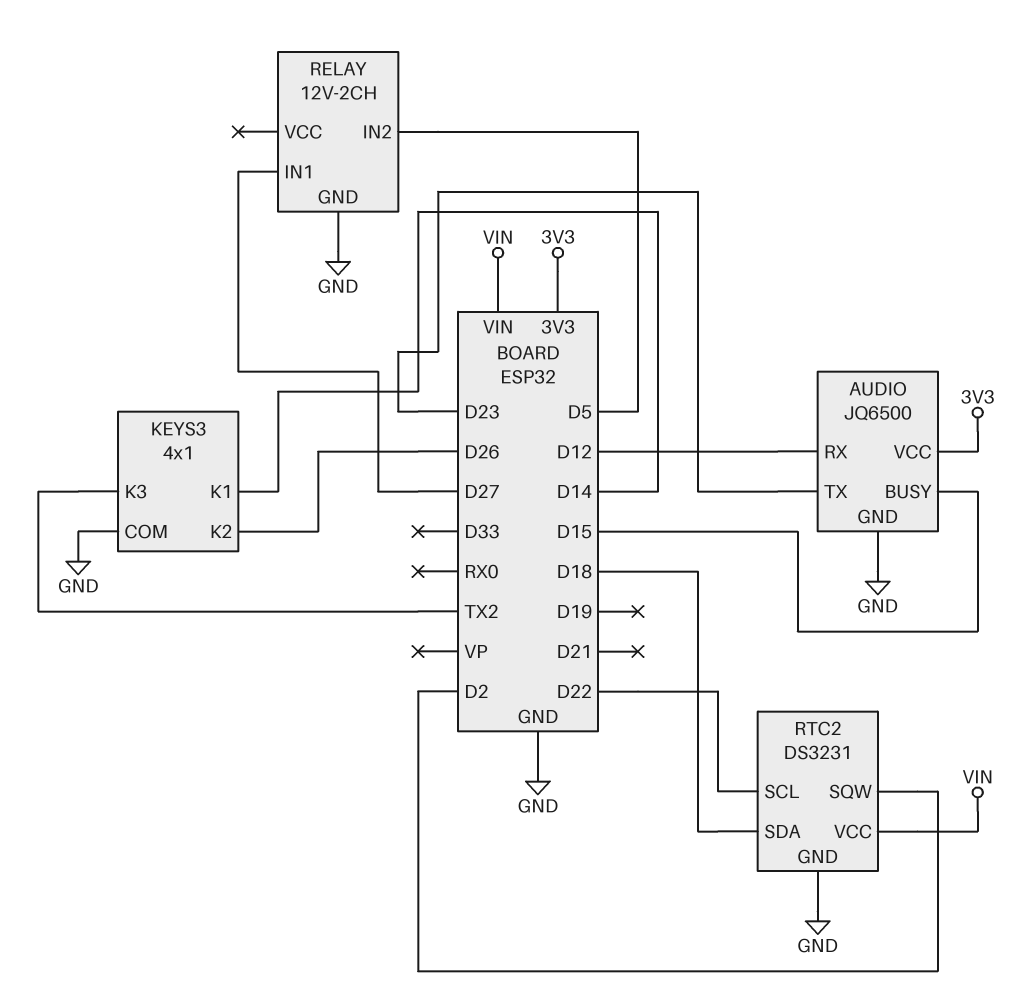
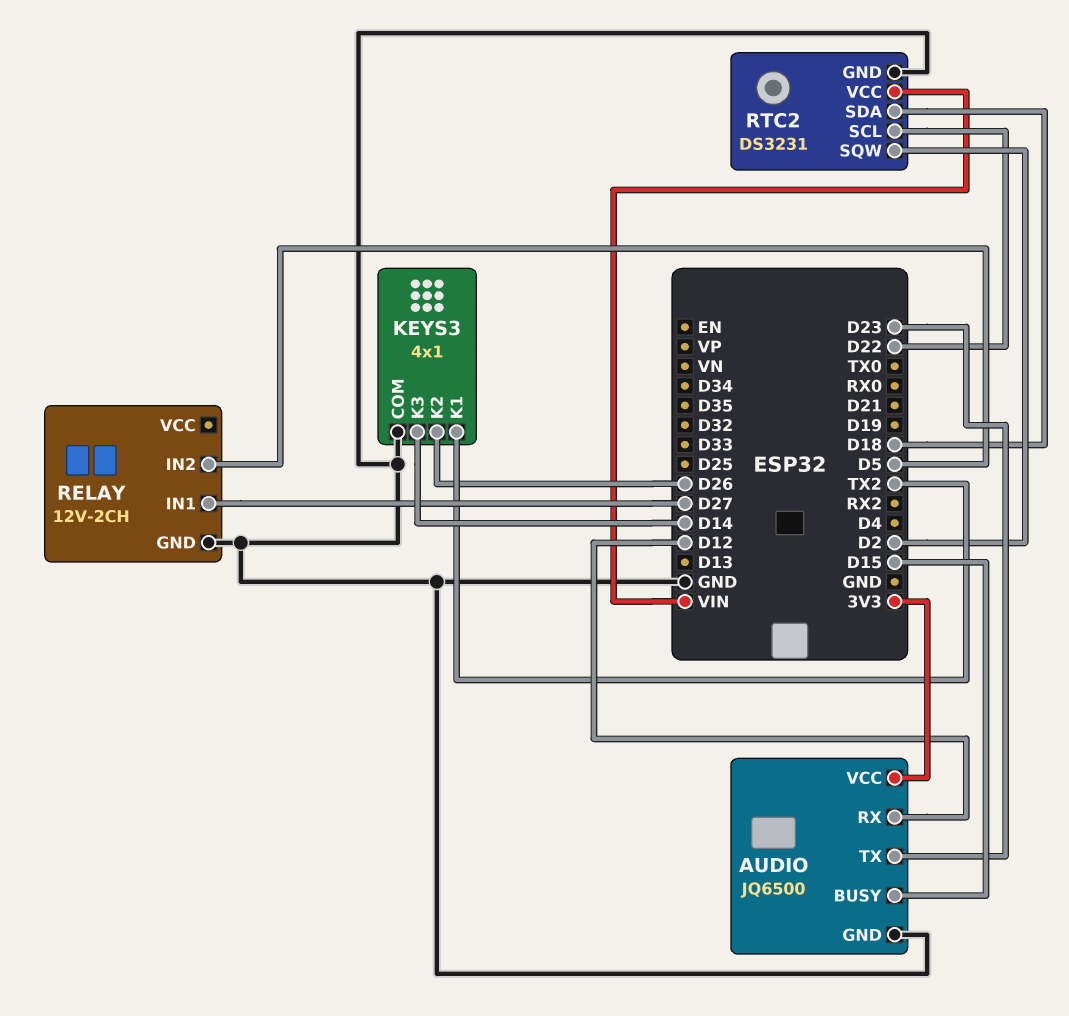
KEYS3 pin K1: D14 -> TX2
KEYS3 pin K3: TX2 -> D14

